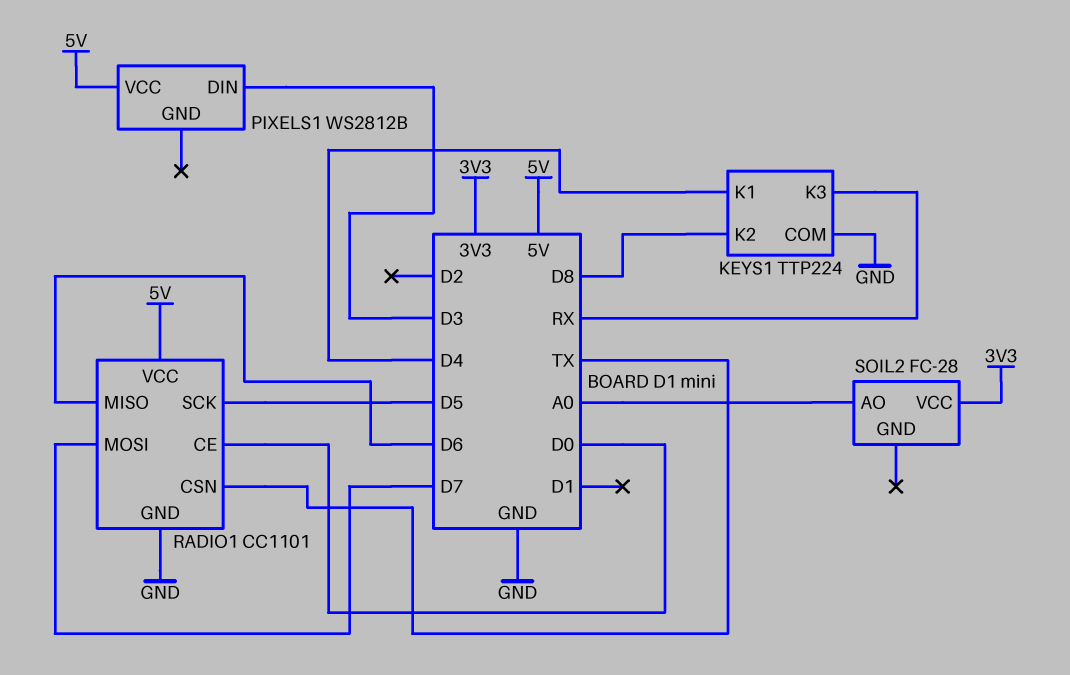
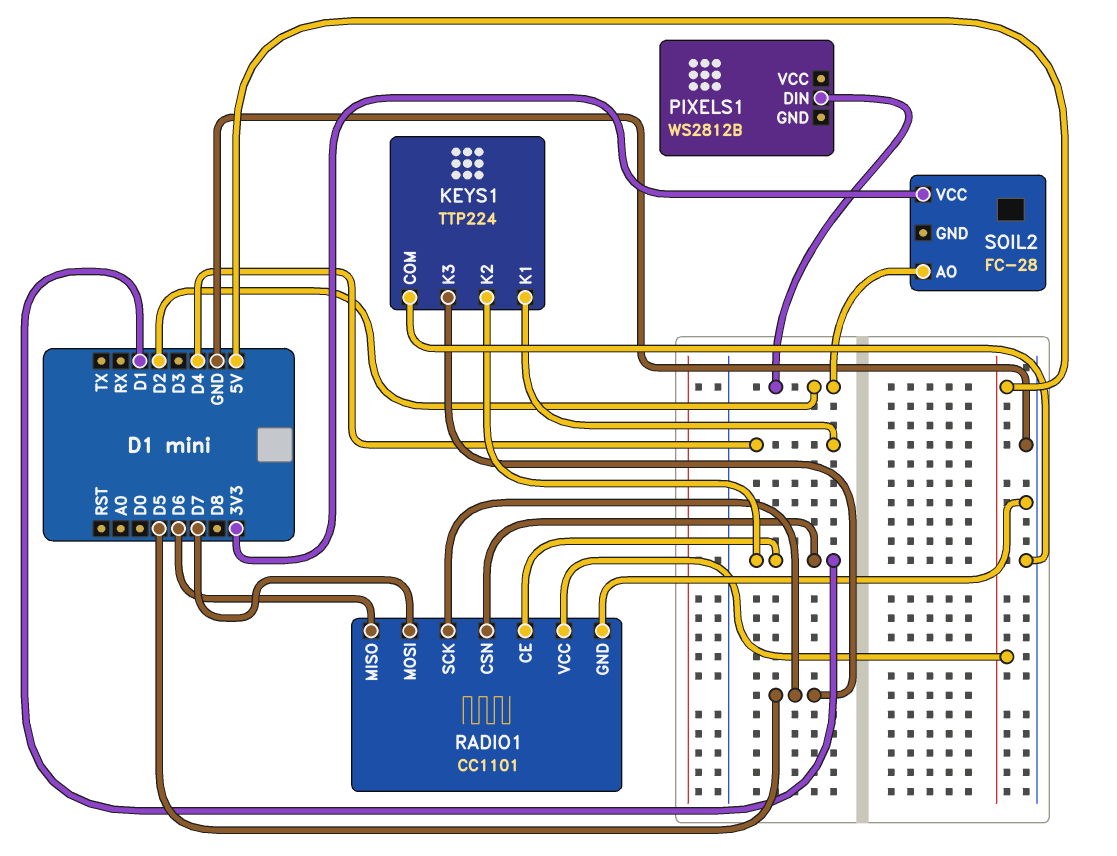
KEYS1 pin K2: D8 -> D1
KEYS1 pin K3: RX -> D5
PIXELS1 pin DIN: D3 -> D2
PIXELS1 pin VCC: 5V -> none
RADIO1 pin CE: D0 -> D1
RADIO1 pin CSN: TX -> D1
SOIL2 pin AO: A0 -> D2

